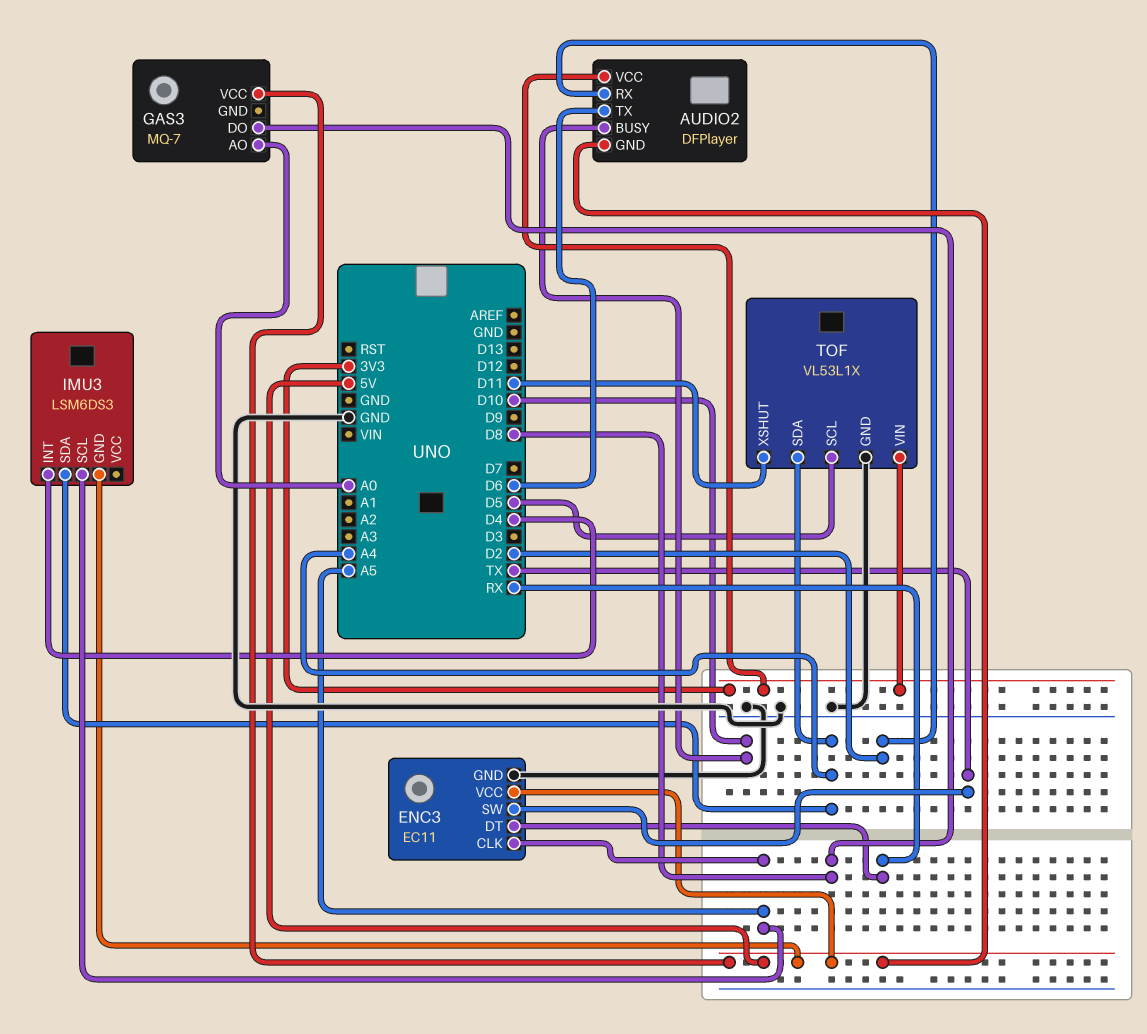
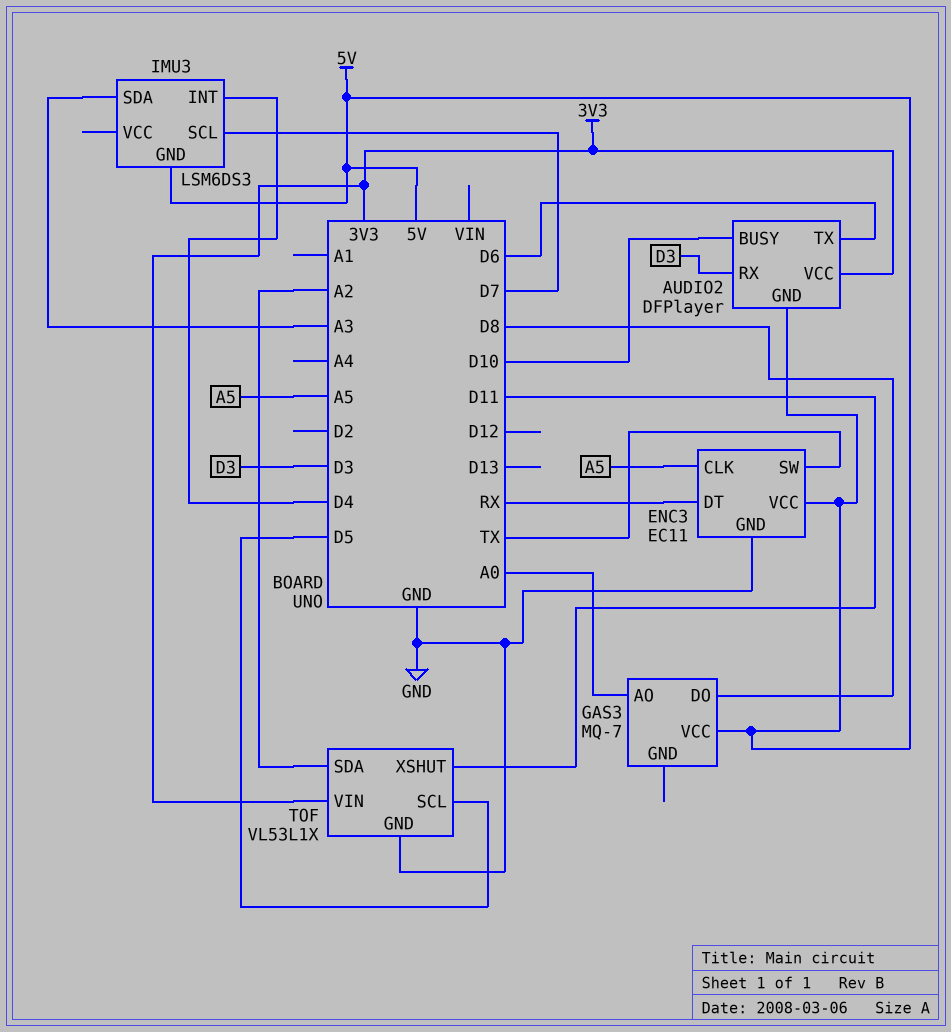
AUDIO2 pin RX: D2 -> D3
IMU3 pin SCL: A5 -> D7
IMU3 pin SDA: A4 -> A3
TOF pin SDA: A4 -> A2

